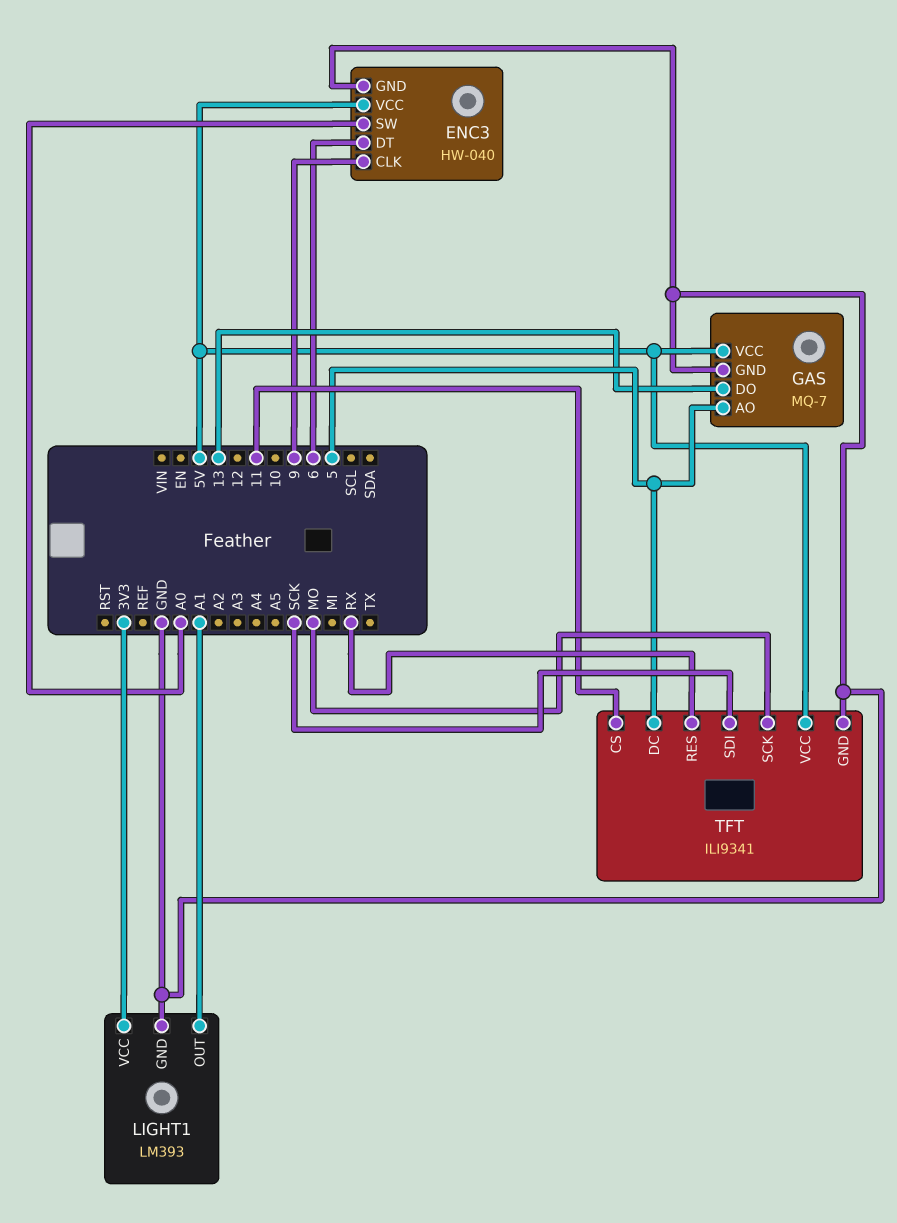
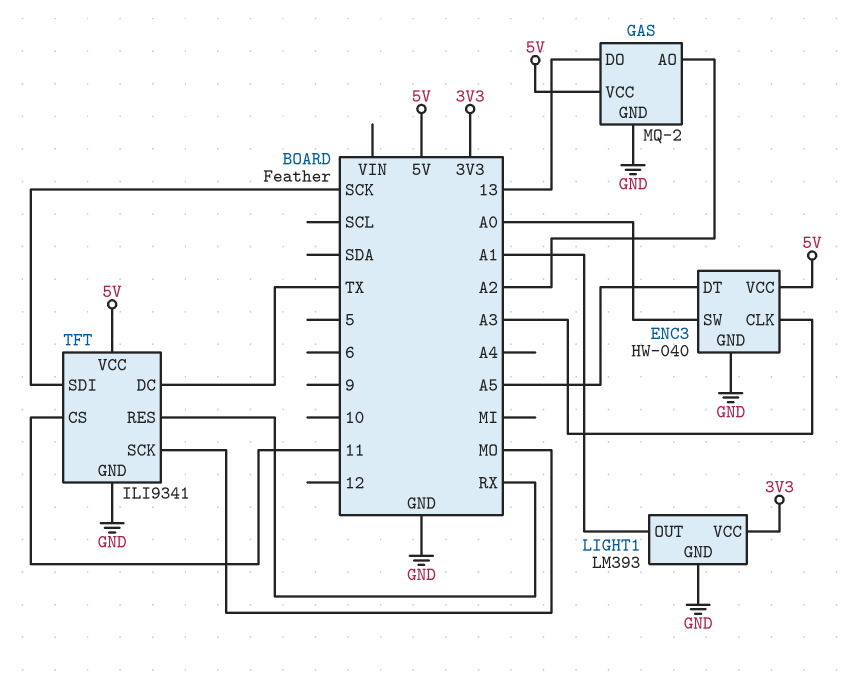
ENC3 pin CLK: 9 -> A3
ENC3 pin DT: 6 -> A5
GAS: MQ-7 -> MQ-2
GAS pin AO: 5 -> A2
TFT pin DC: 5 -> TX

